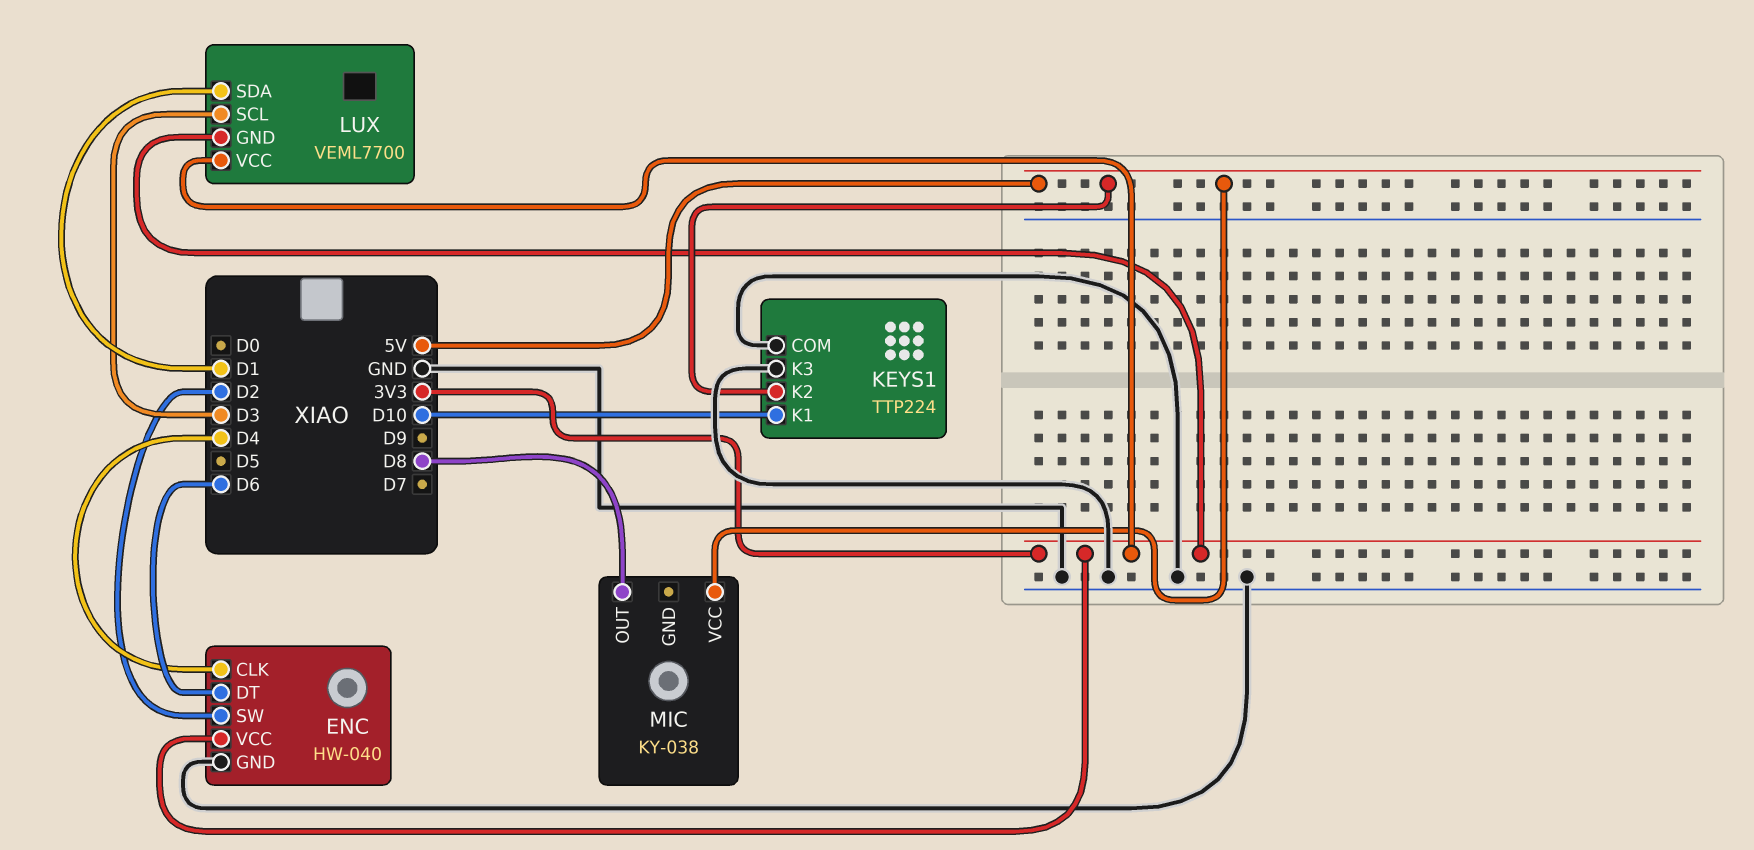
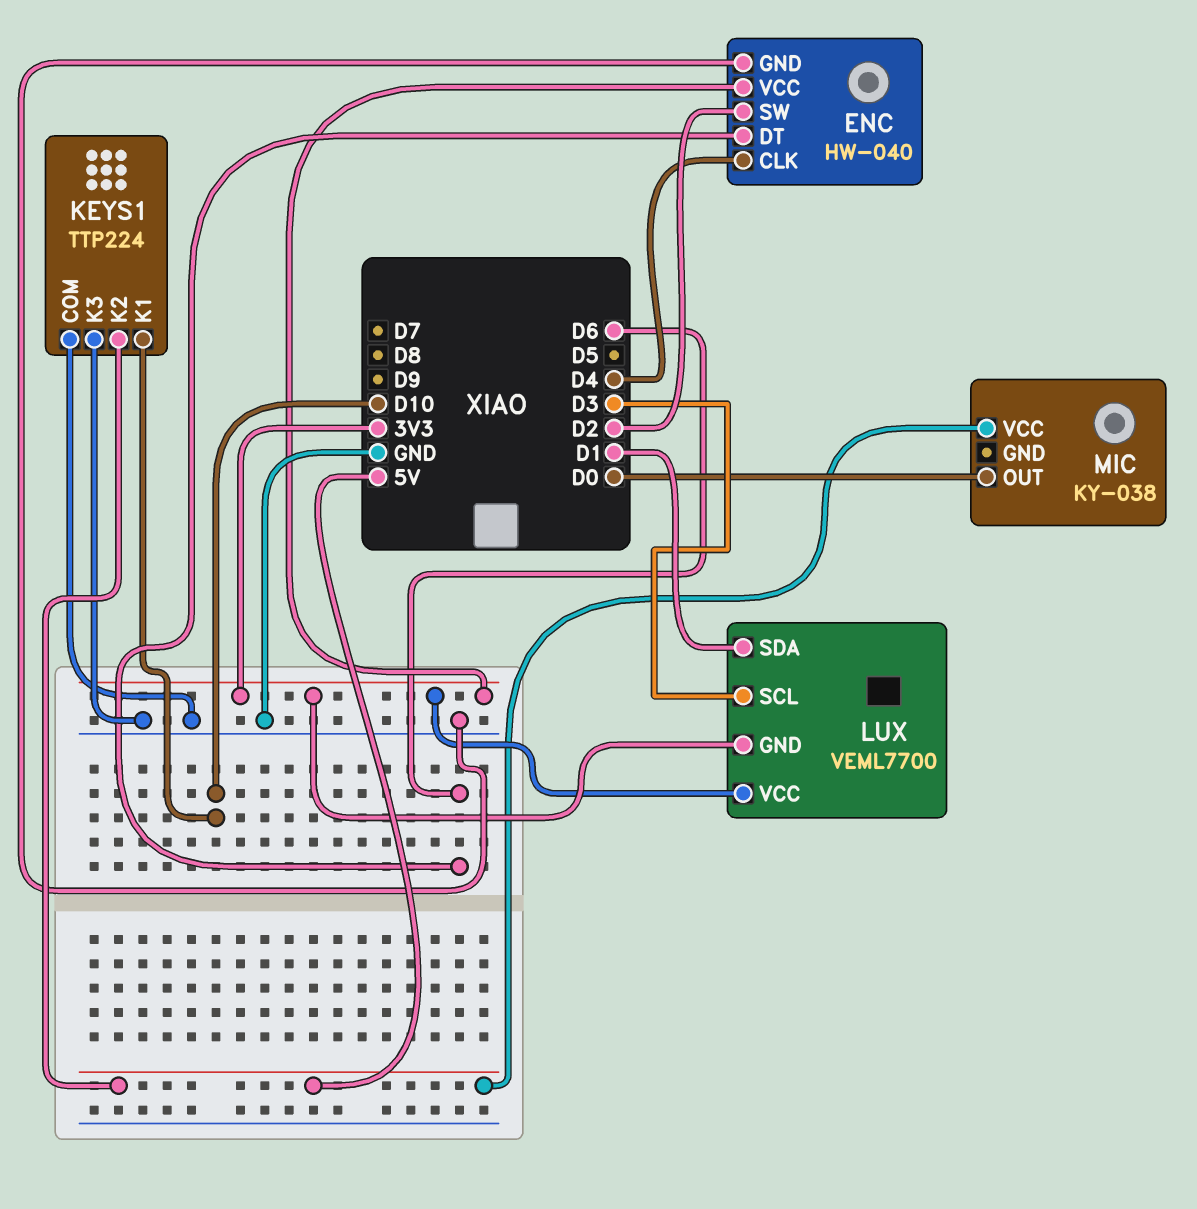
MIC pin OUT: D8 -> D0

